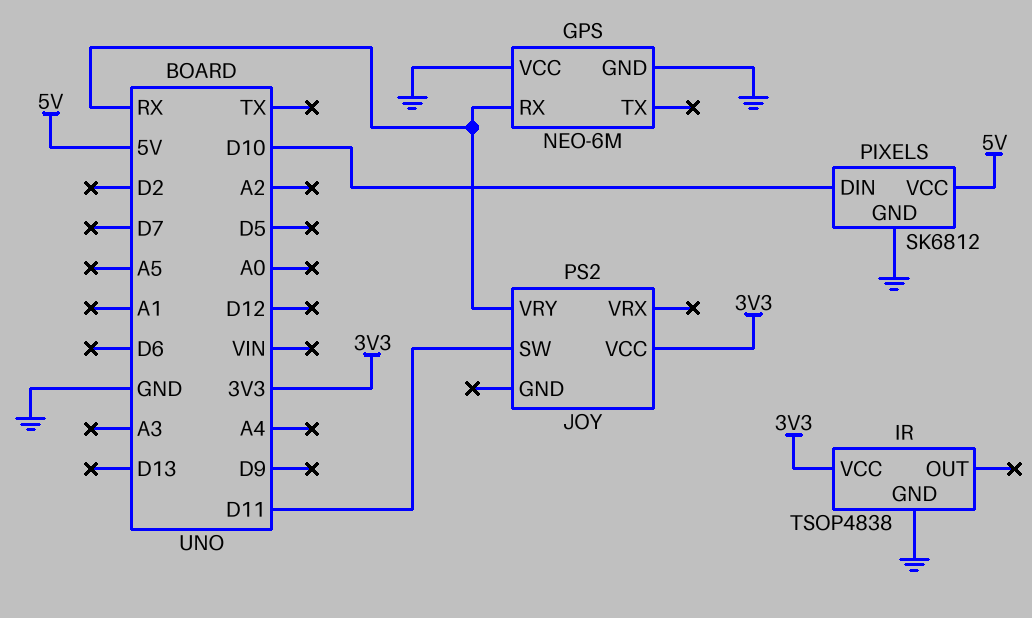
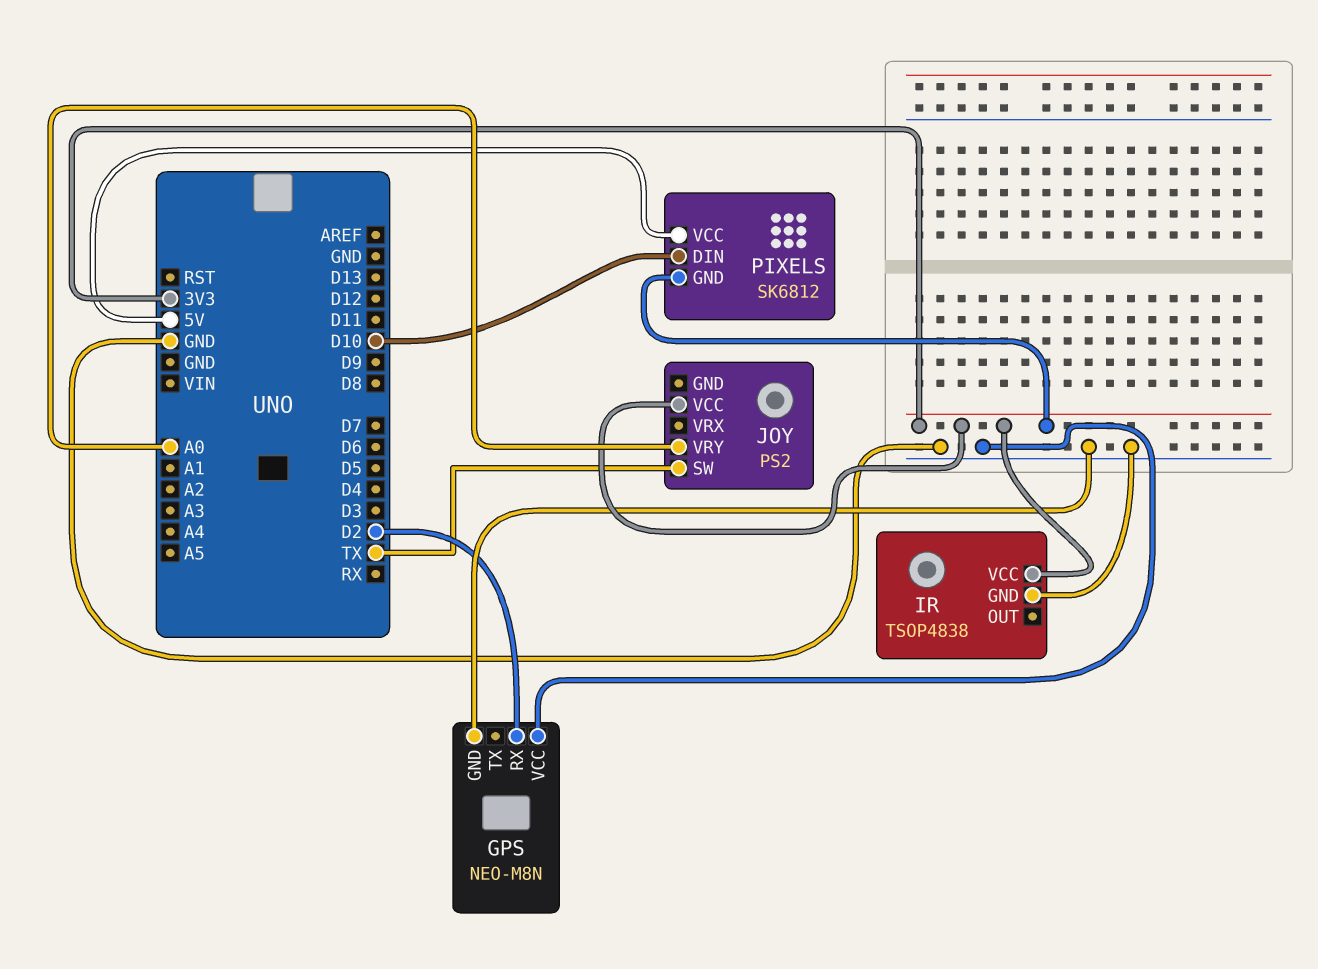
GPS: NEO-6M -> NEO-M8N
GPS pin RX: RX -> D2
JOY pin SW: D11 -> TX
JOY pin VRY: RX -> A0
PIXELS pin GND: GND -> 3V3

